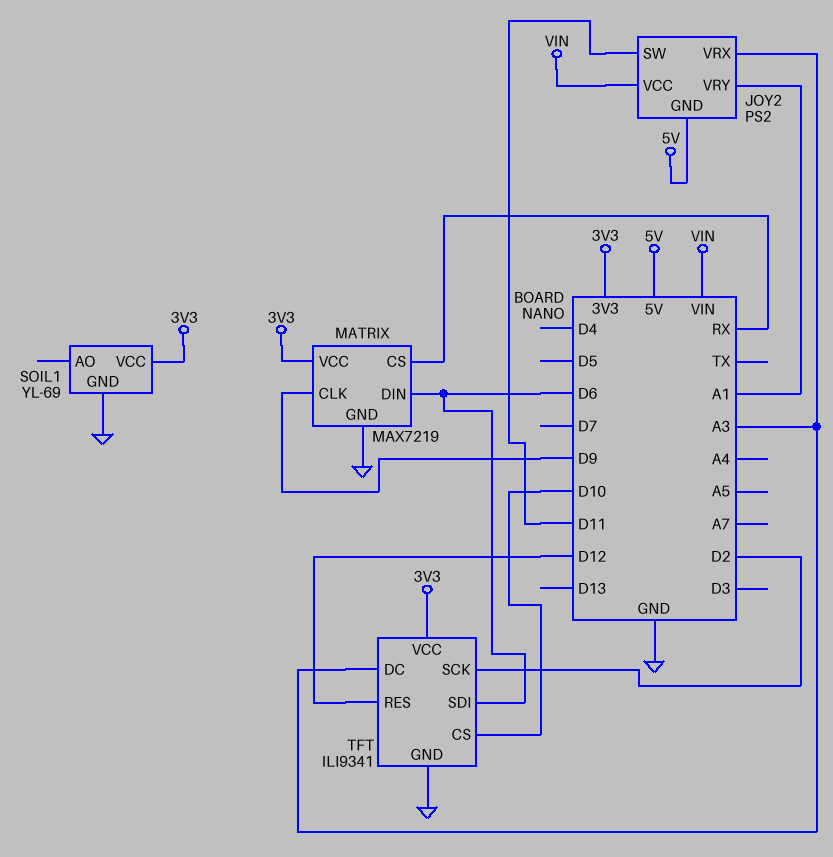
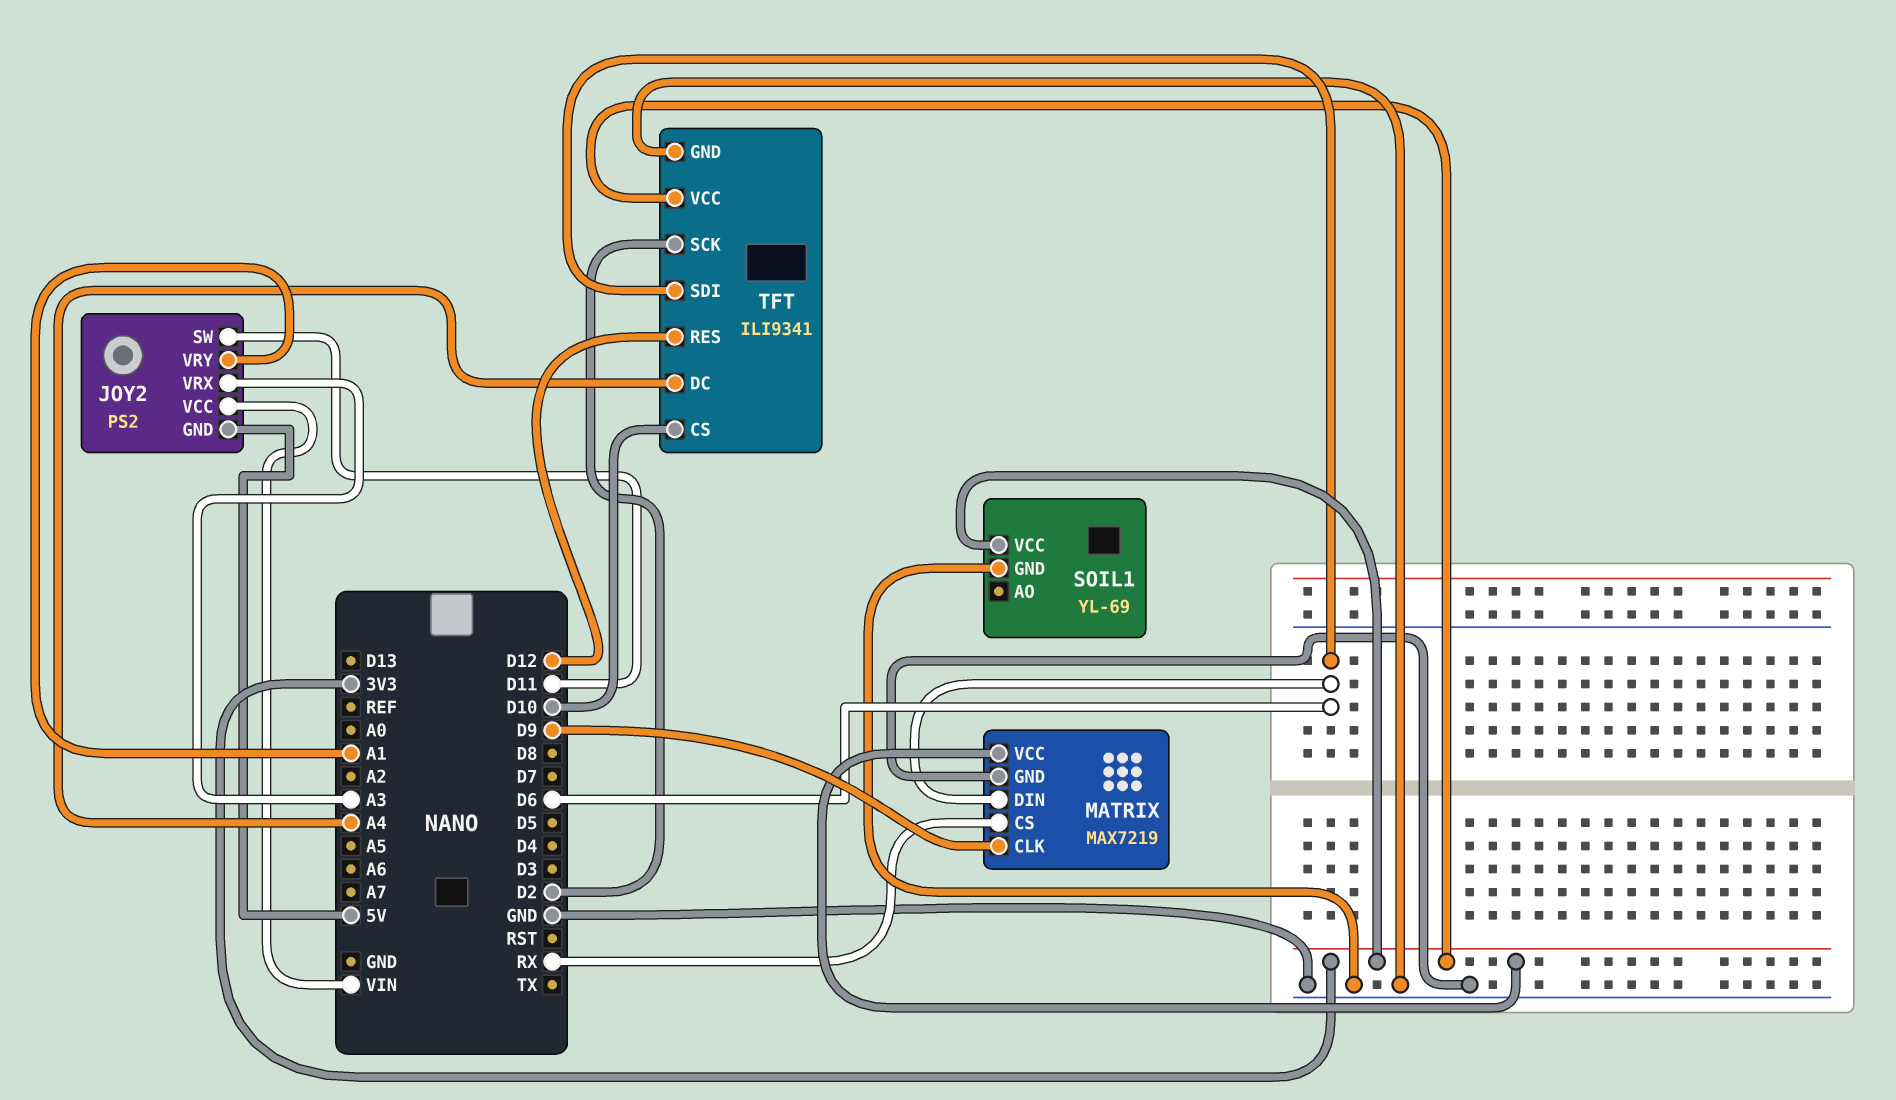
TFT pin DC: A3 -> A4

